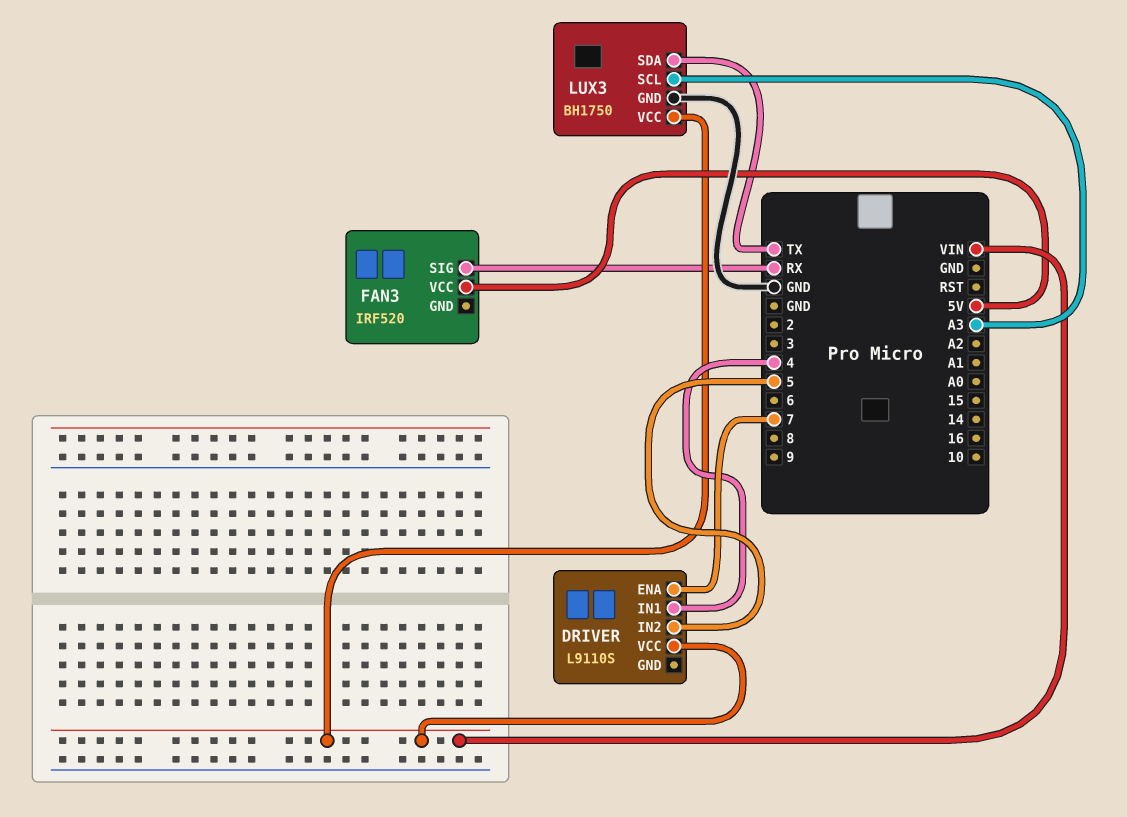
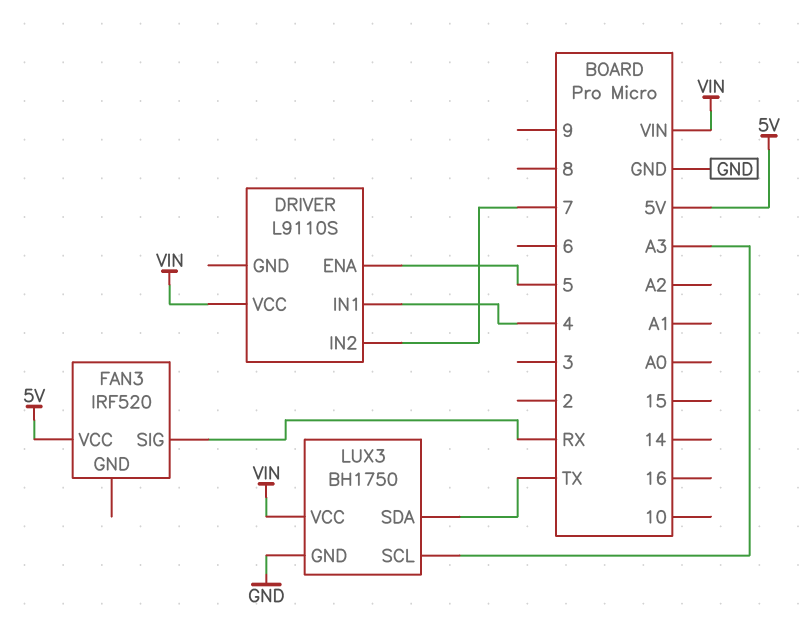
DRIVER pin ENA: 7 -> 5
DRIVER pin IN2: 5 -> 7

